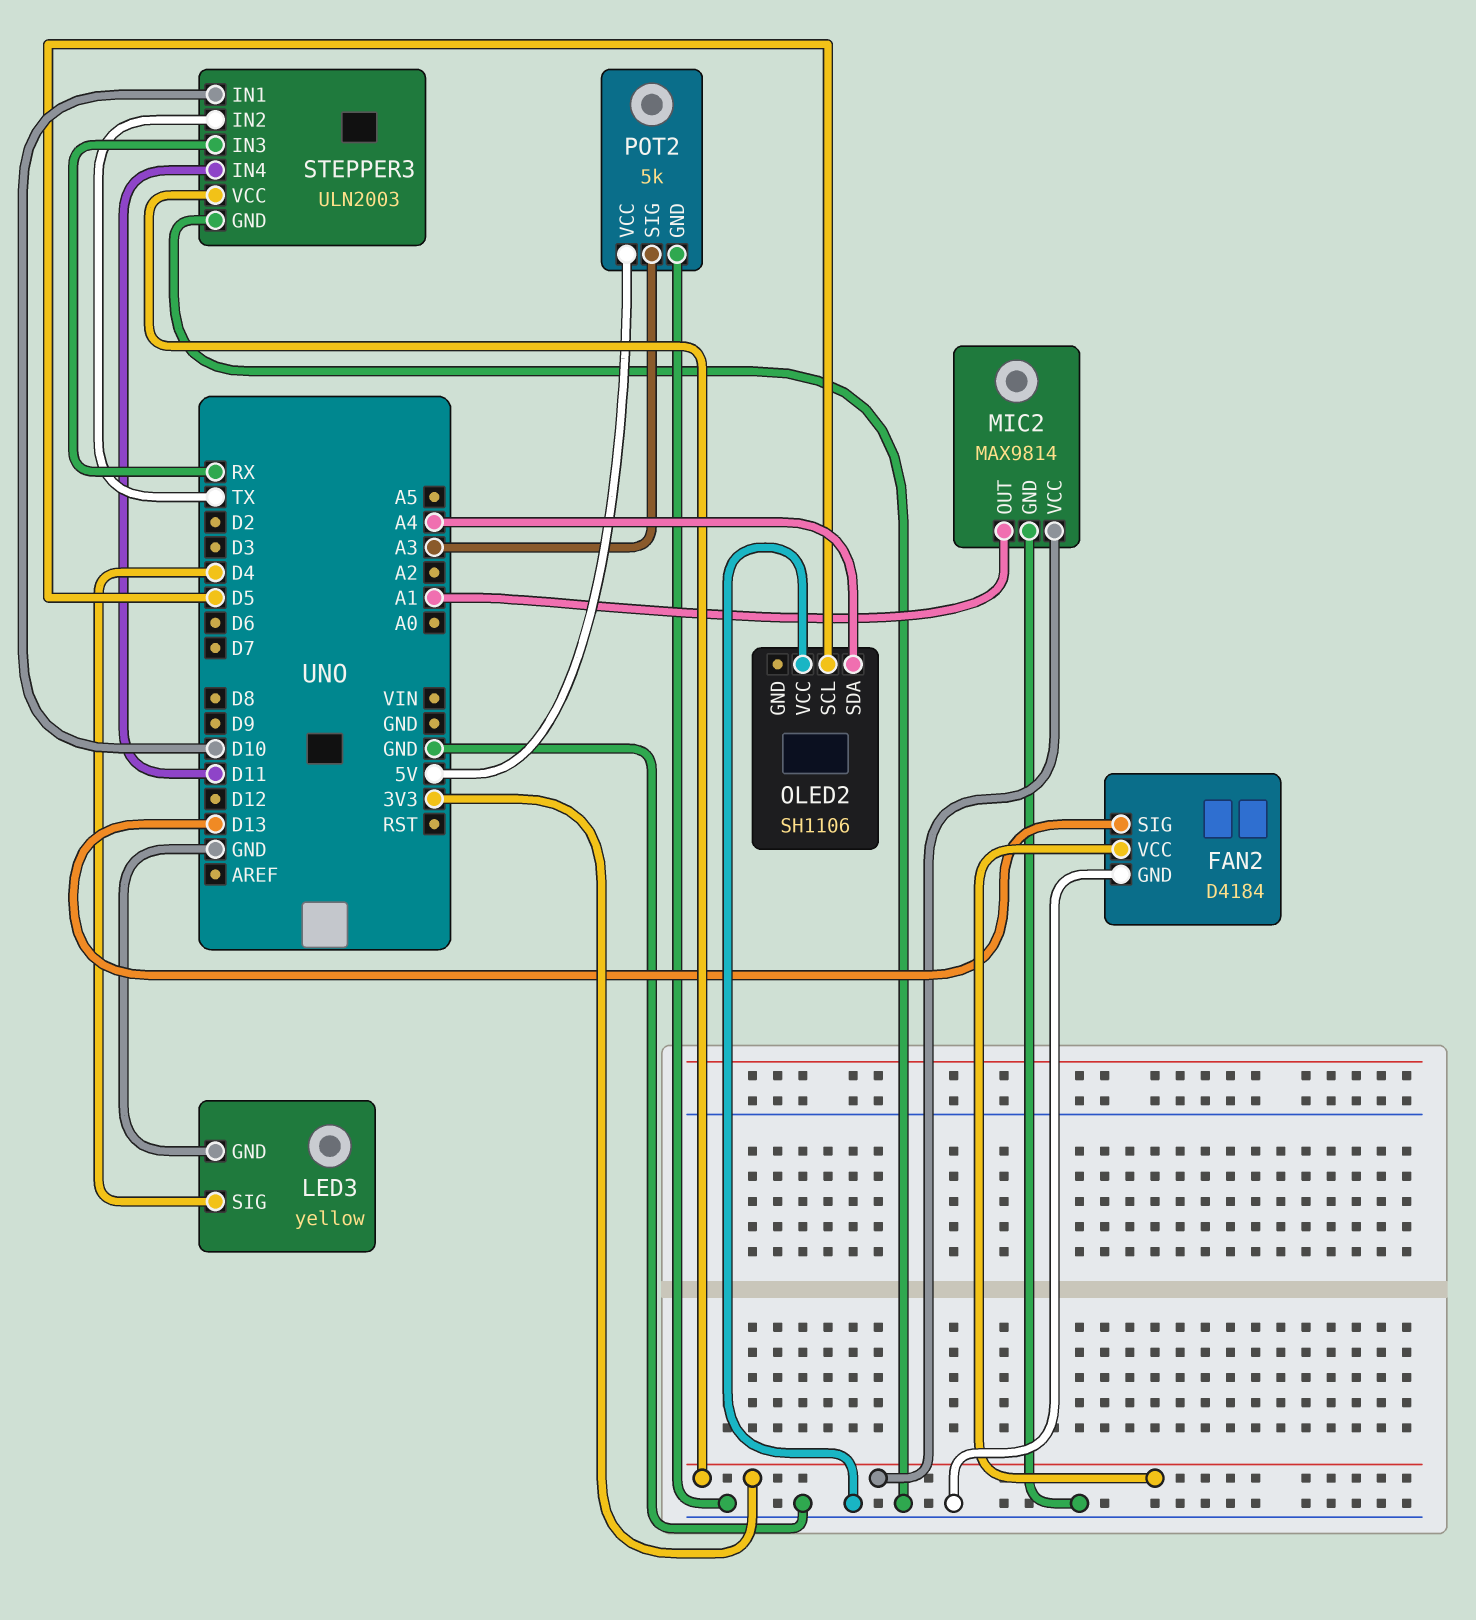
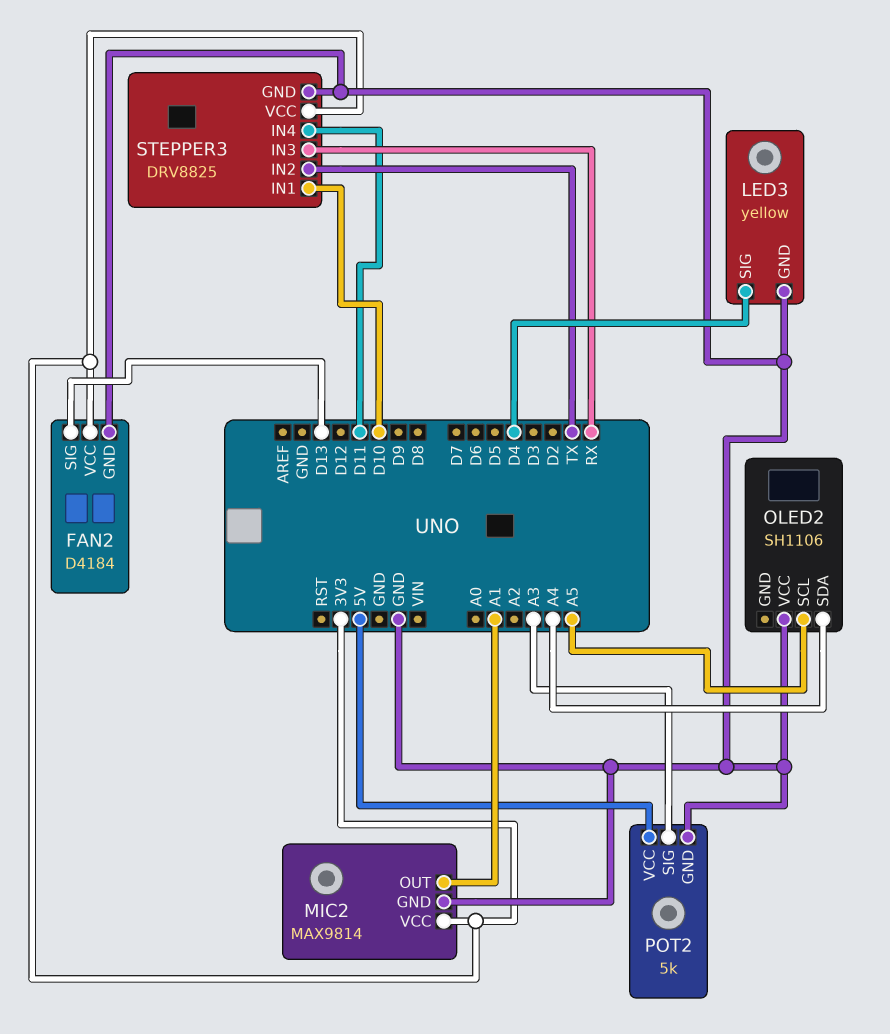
OLED2 pin SCL: D5 -> A5
STEPPER3: ULN2003 -> DRV8825

